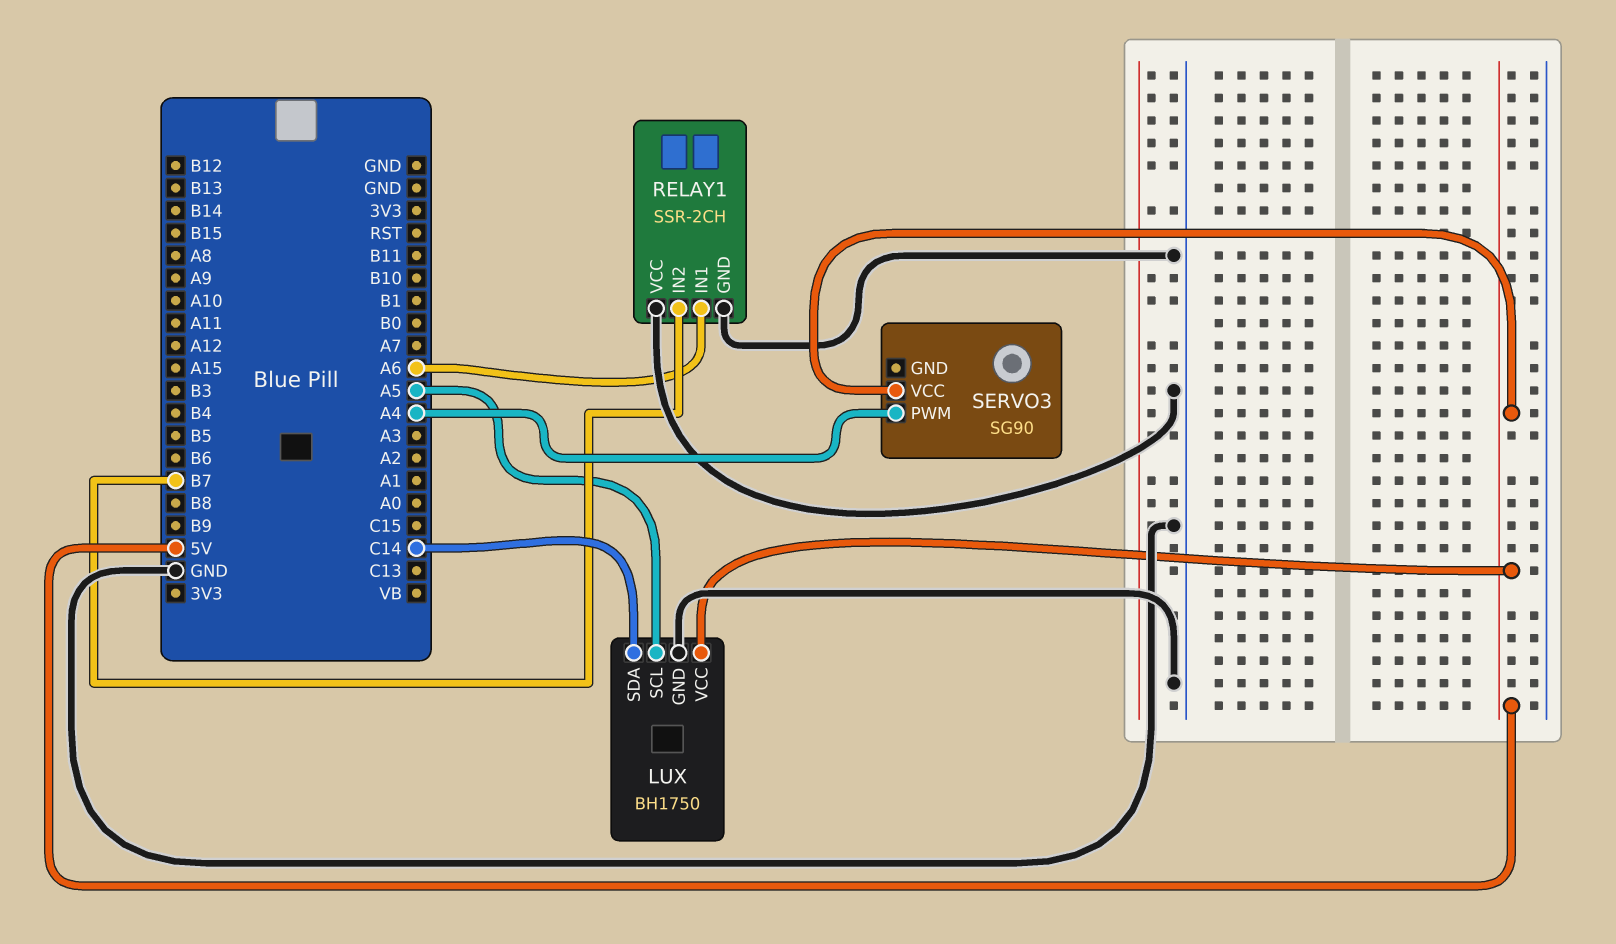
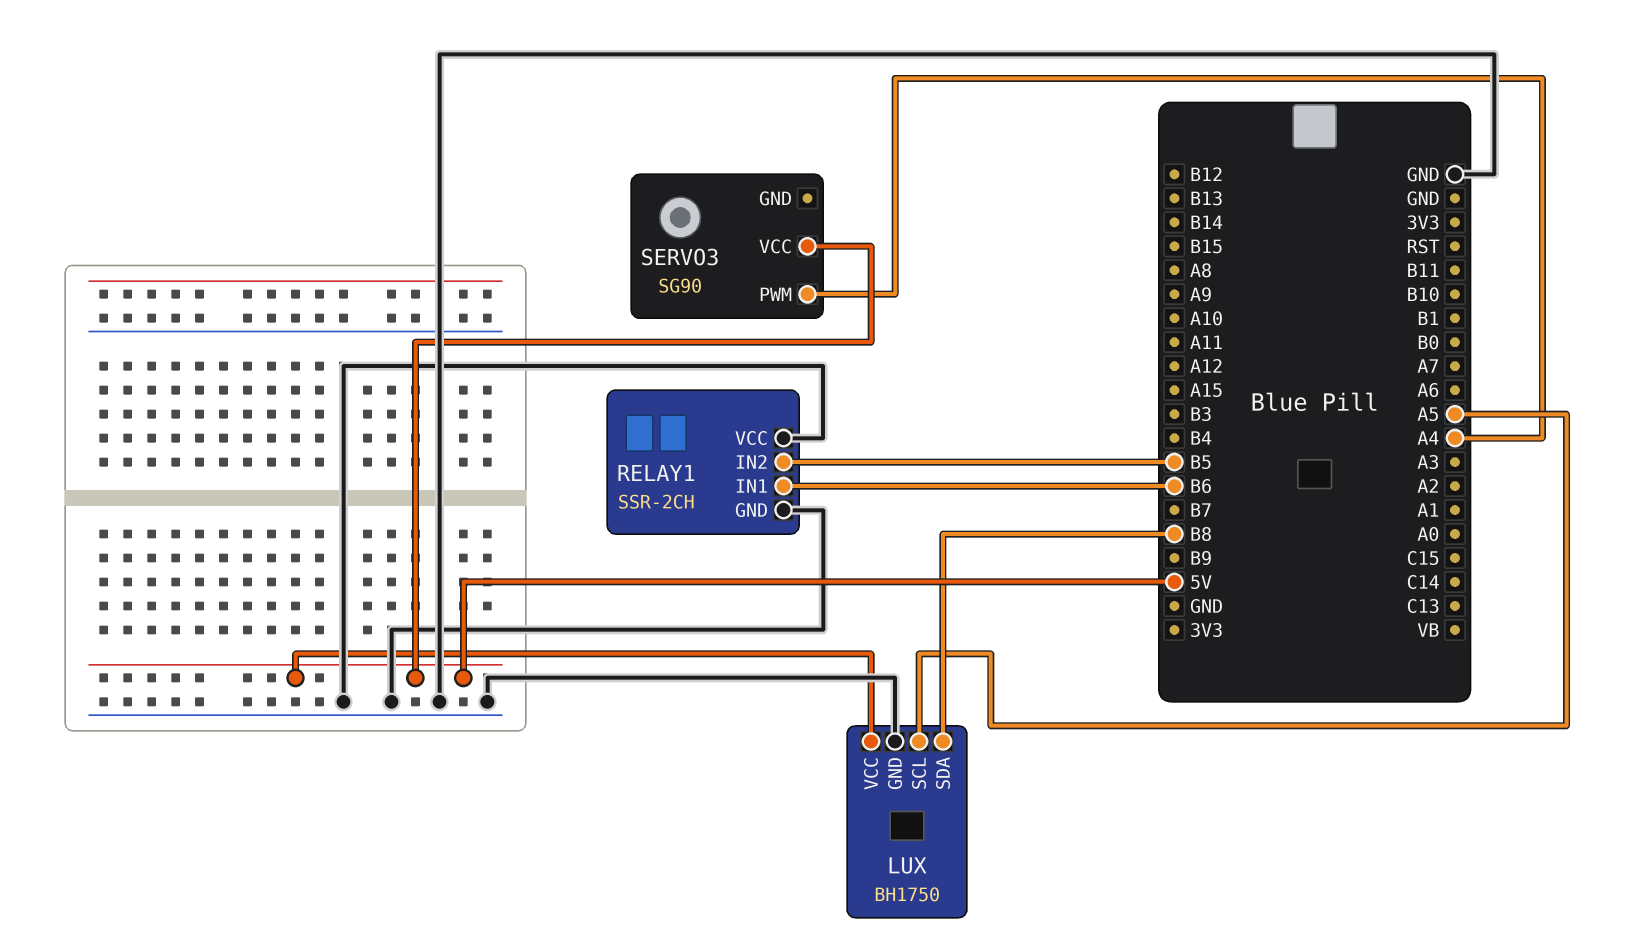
LUX pin SDA: C14 -> B8
RELAY1 pin IN1: A6 -> B6
RELAY1 pin IN2: B7 -> B5

